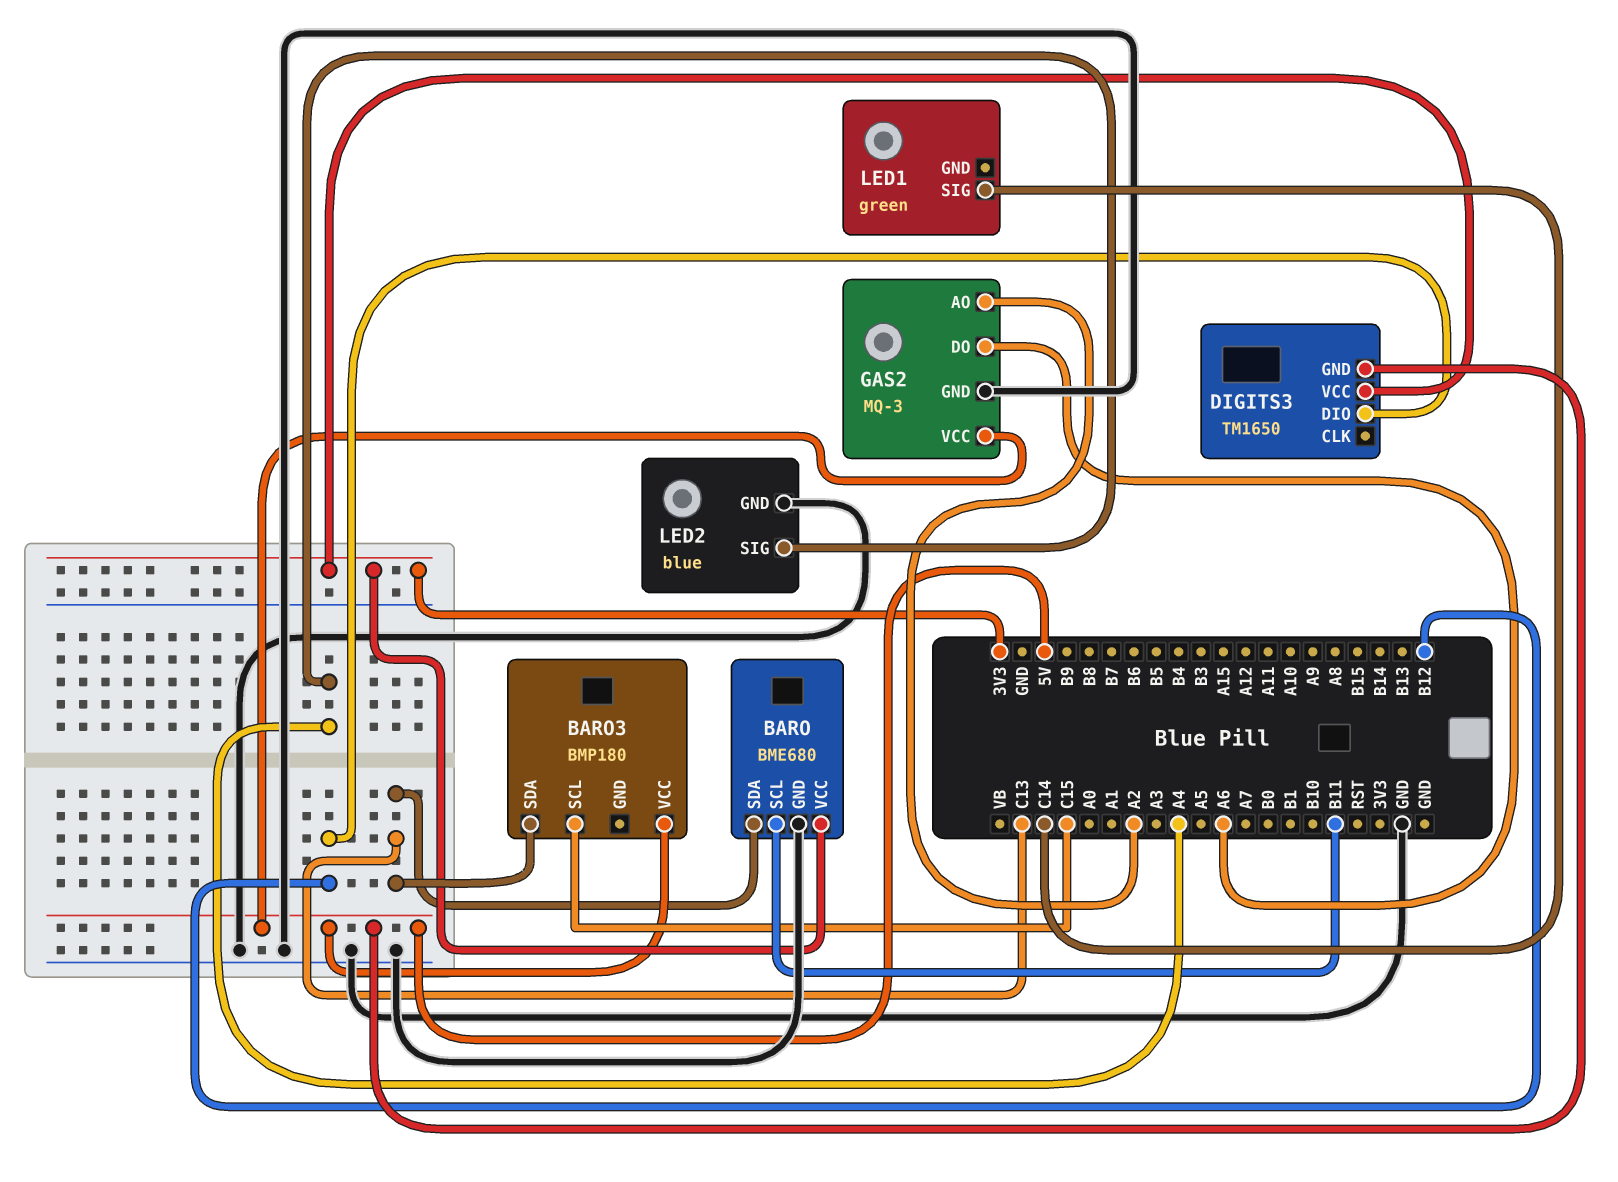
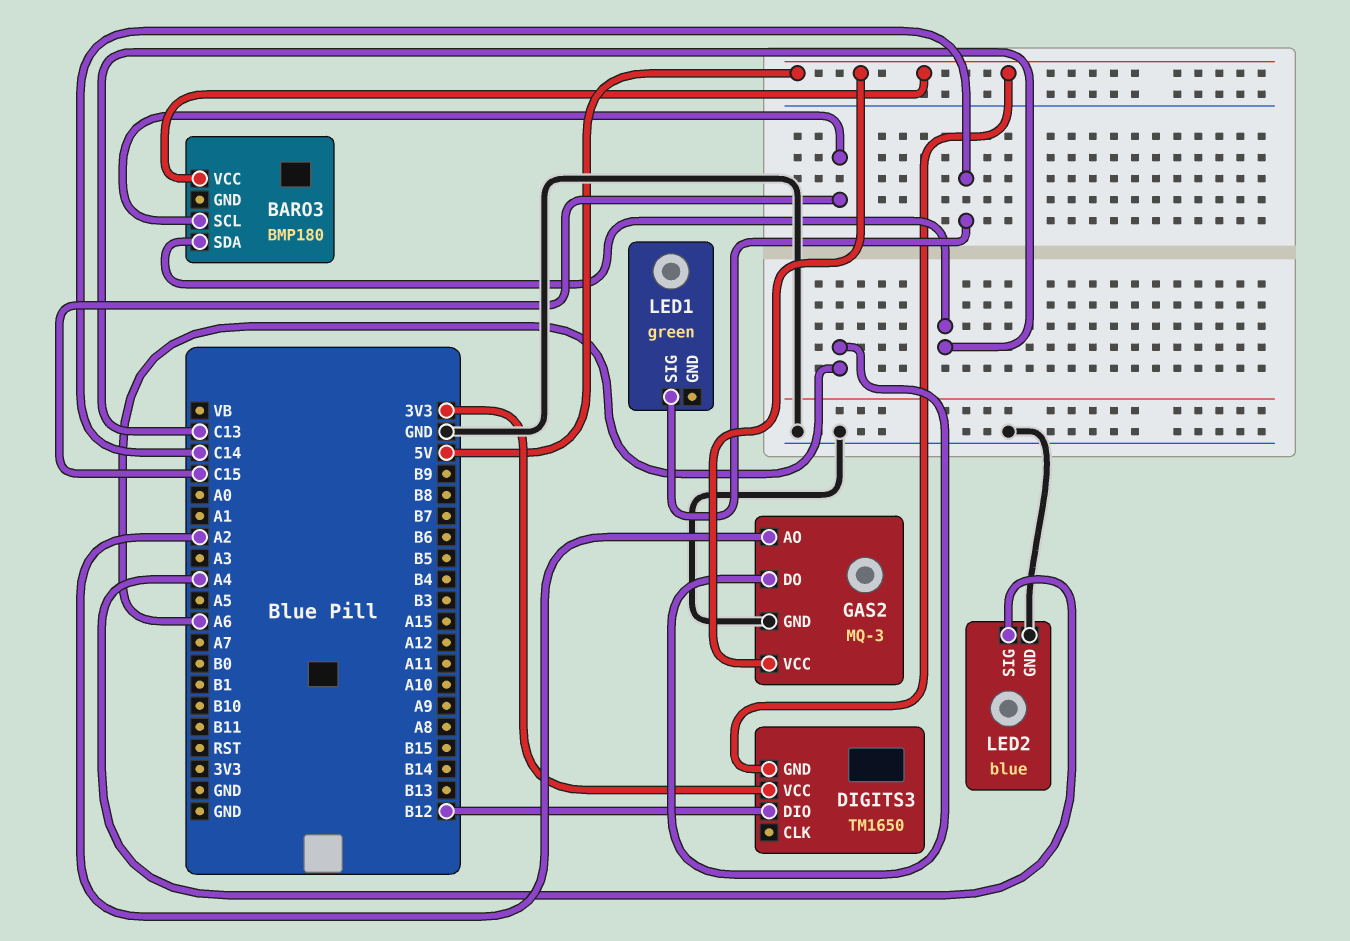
BARO: BME680 -> none
BARO pin GND: GND -> none
BARO pin SCL: B11 -> none
BARO pin SDA: C13 -> none
BARO pin VCC: 3V3 -> none

